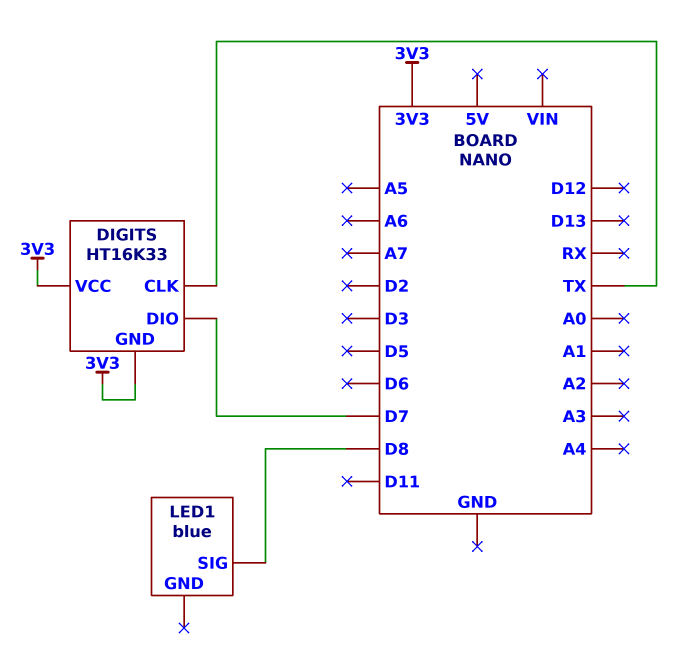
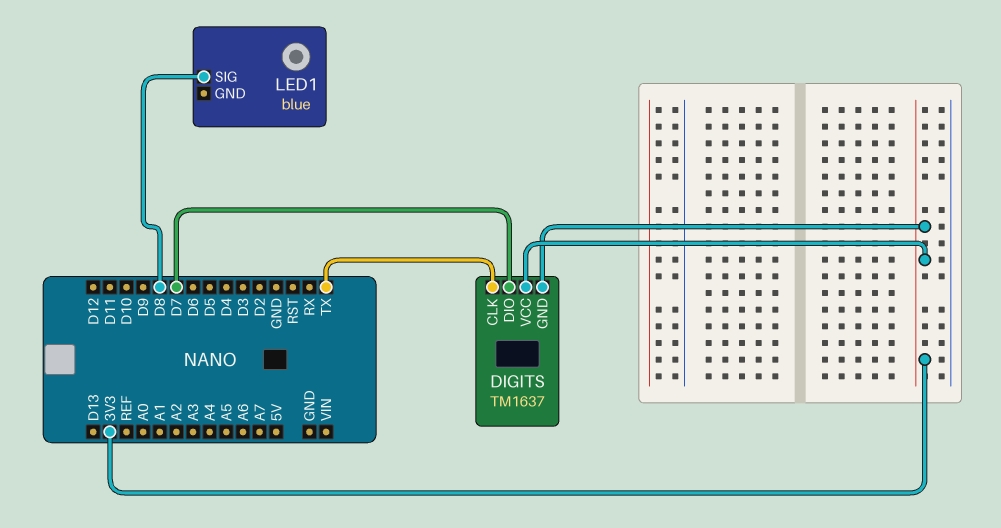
DIGITS: HT16K33 -> TM1637

